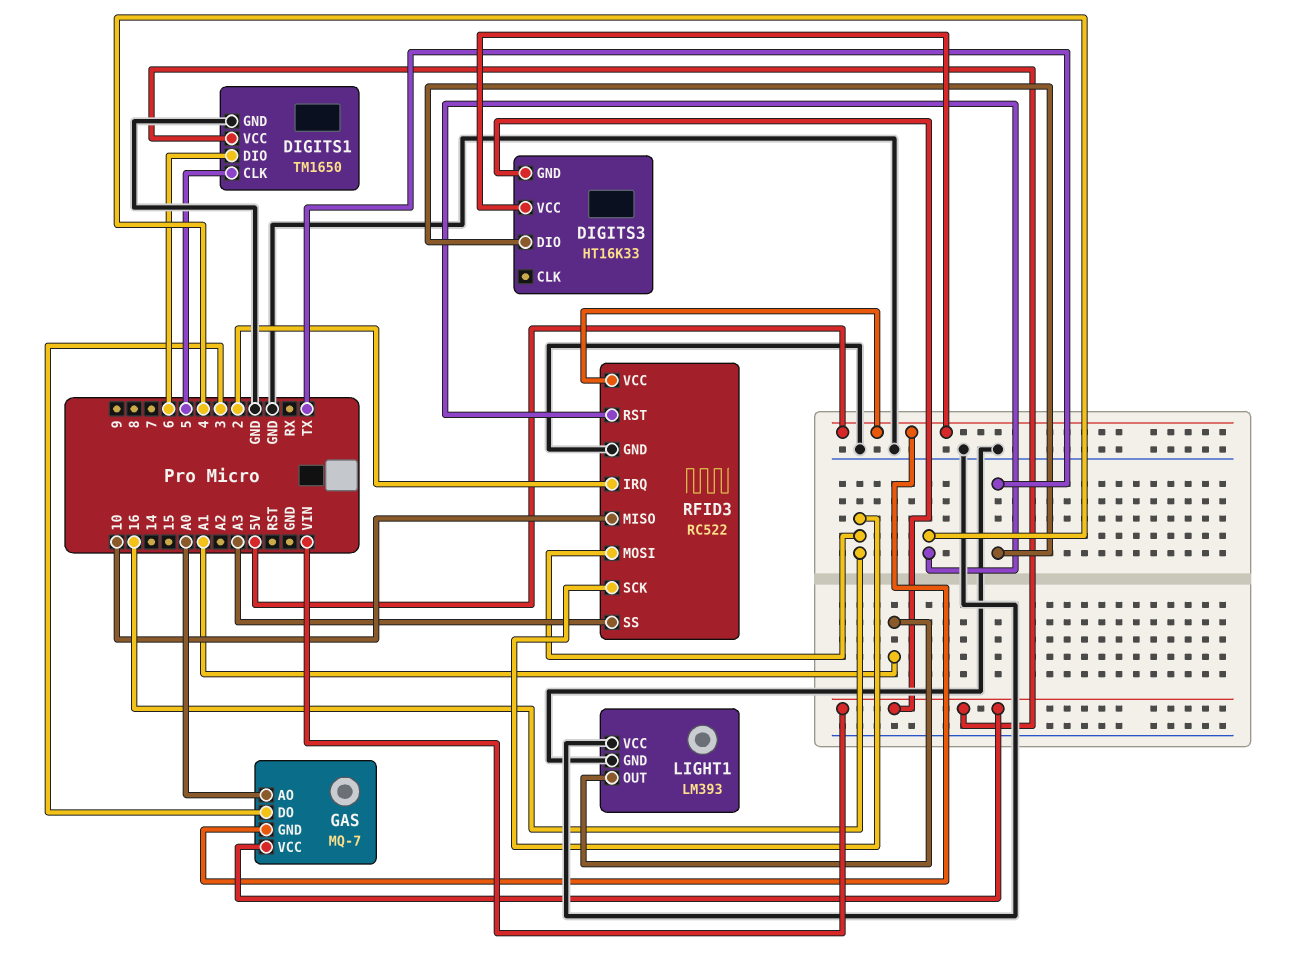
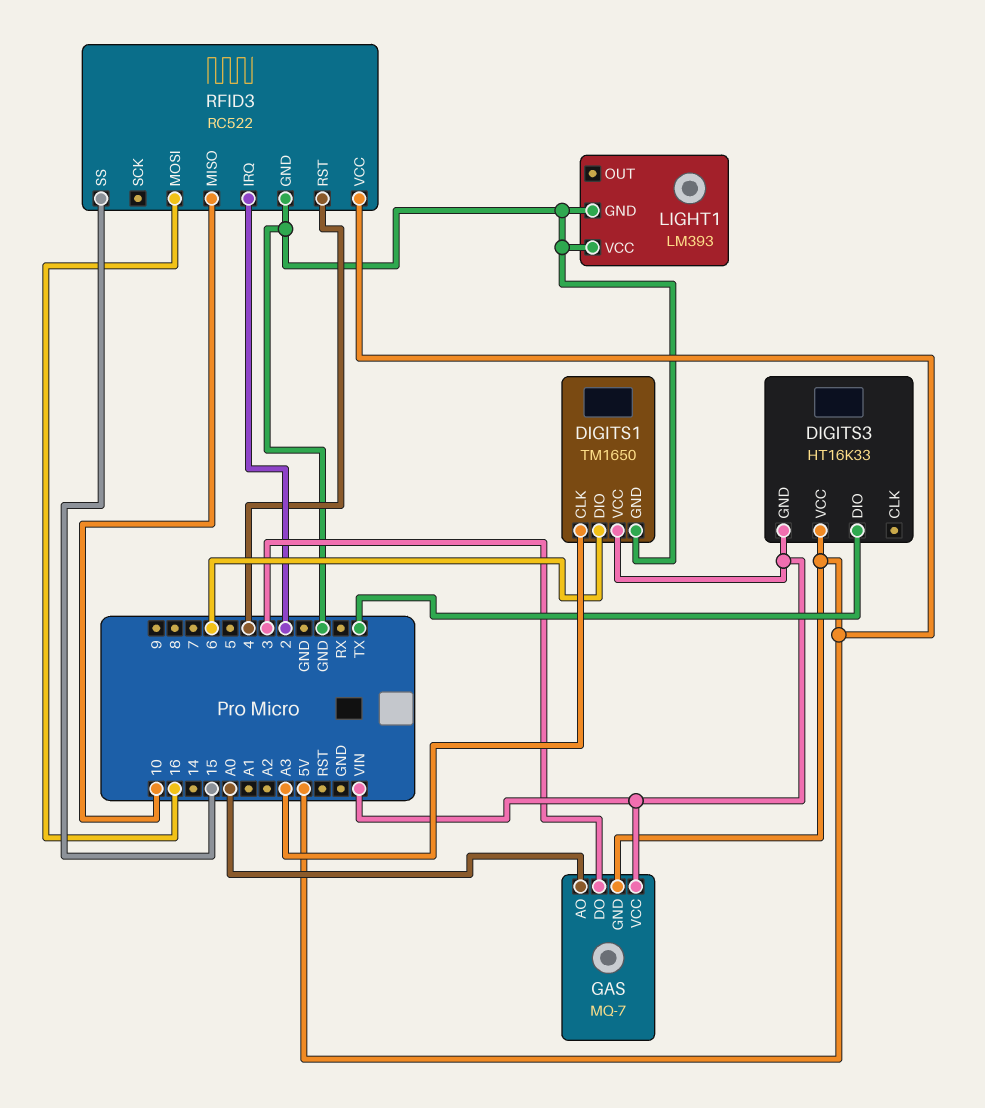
DIGITS1 pin CLK: 5 -> A3
LIGHT1 pin OUT: A1 -> none
RFID3 pin SCK: 16 -> none
RFID3 pin SS: A3 -> 15

